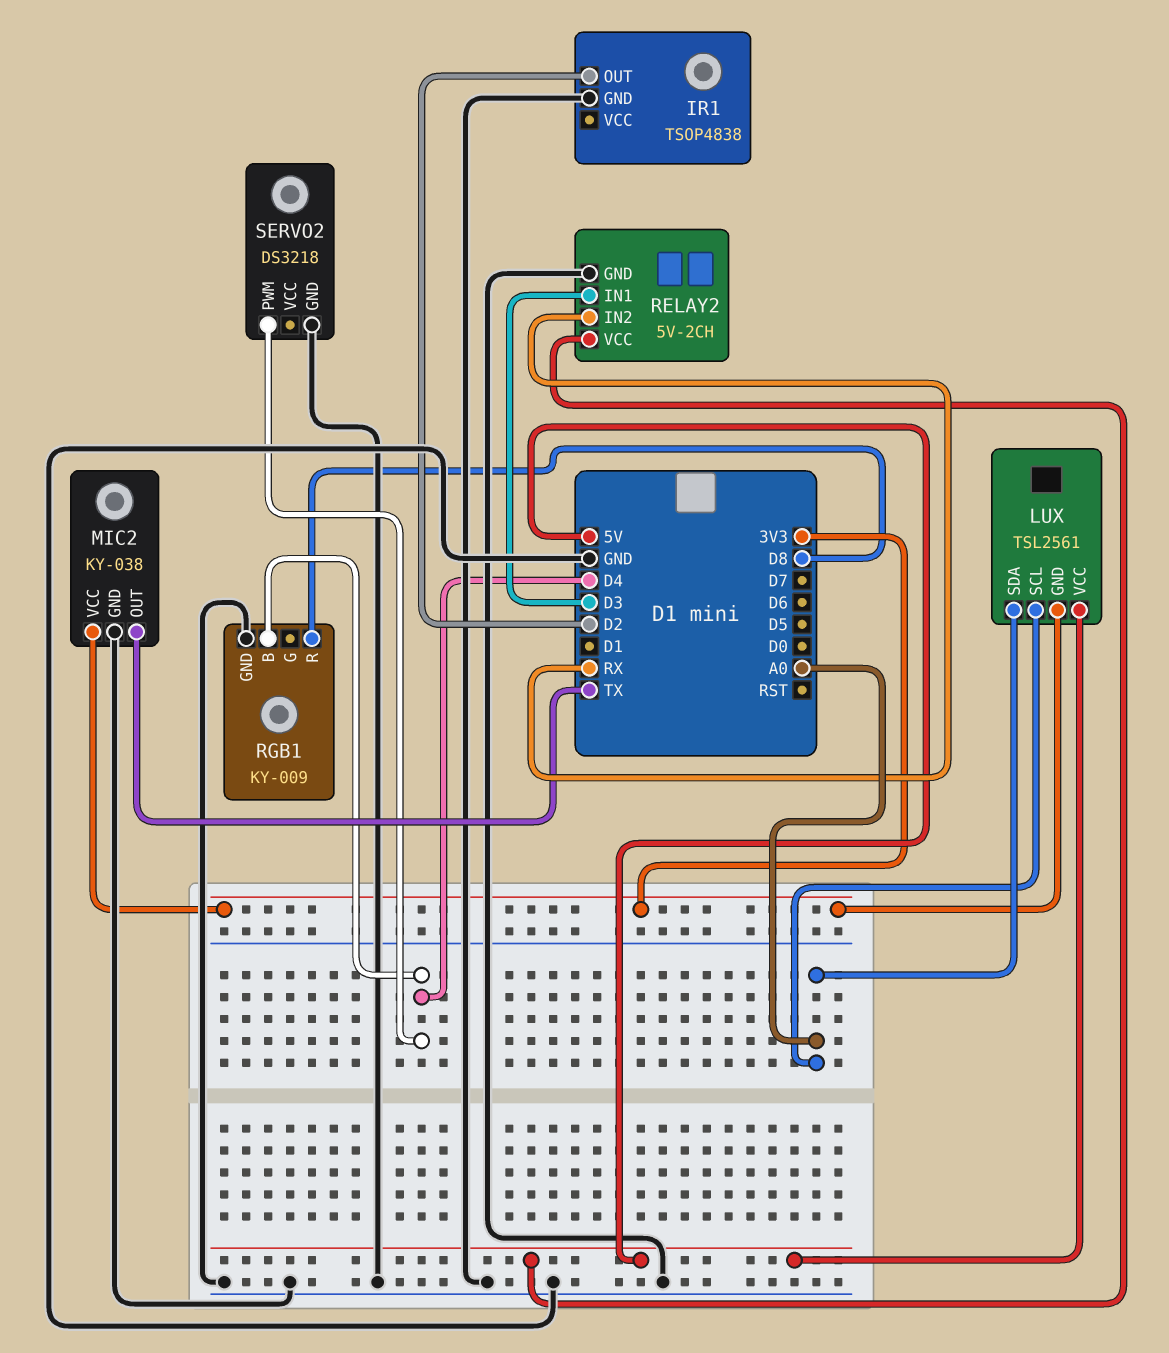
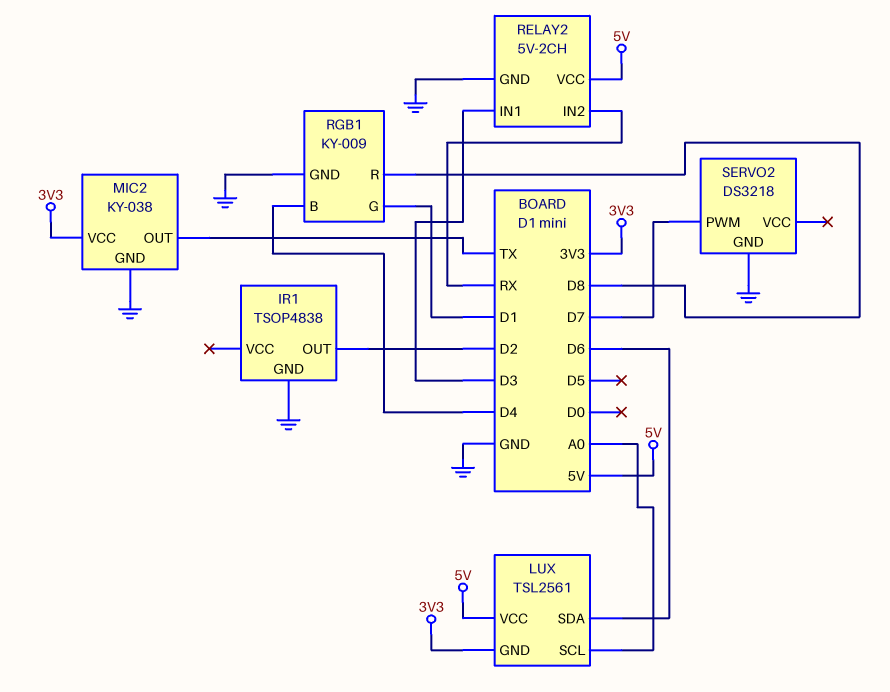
LUX pin SDA: A0 -> D6
RGB1 pin G: none -> D1
SERVO2 pin PWM: D4 -> D7

